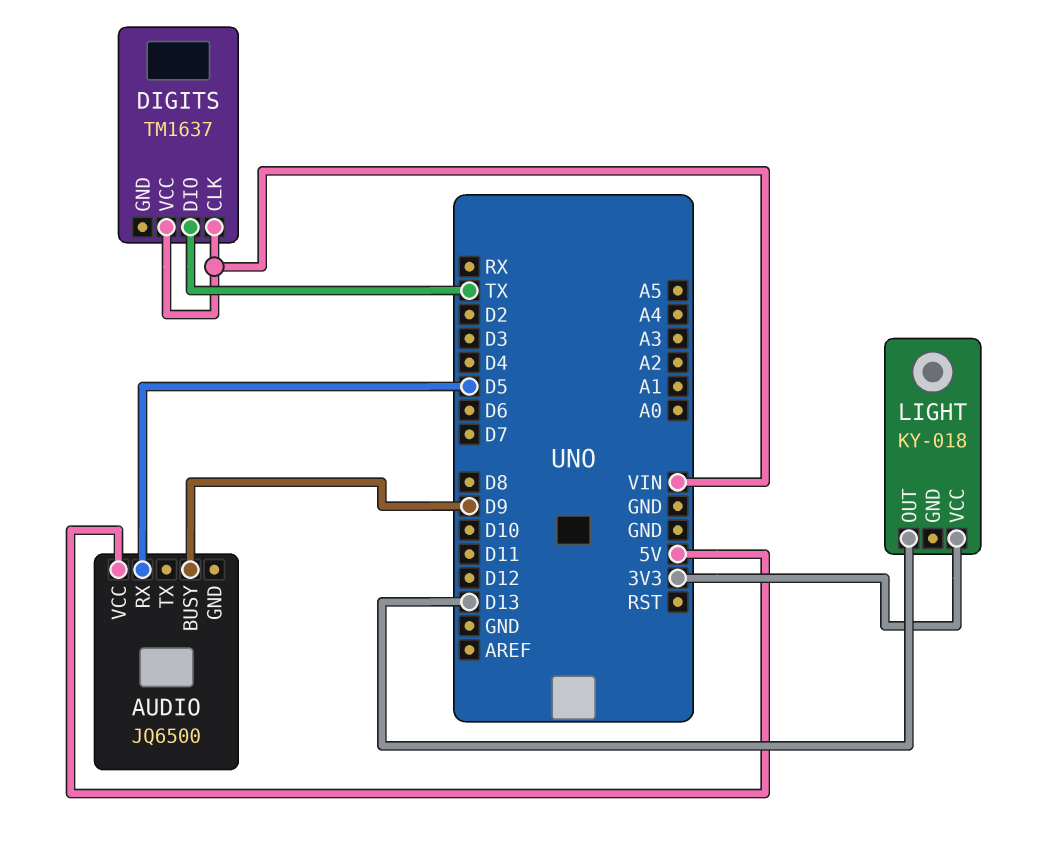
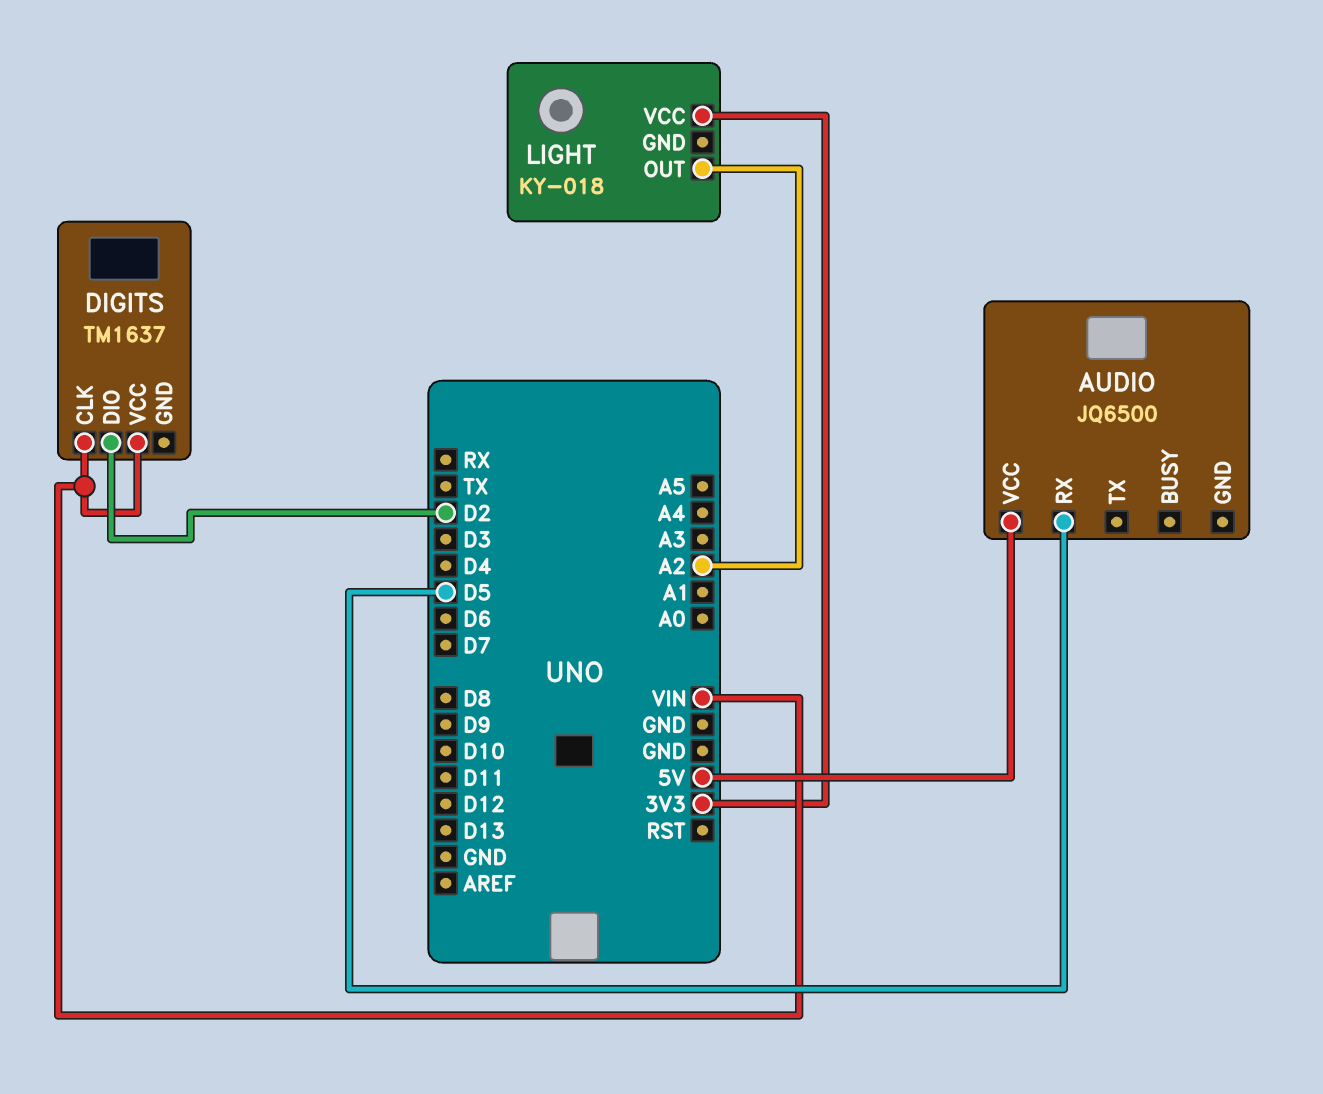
AUDIO pin BUSY: D9 -> none
DIGITS pin DIO: TX -> D2
LIGHT pin OUT: D13 -> A2

